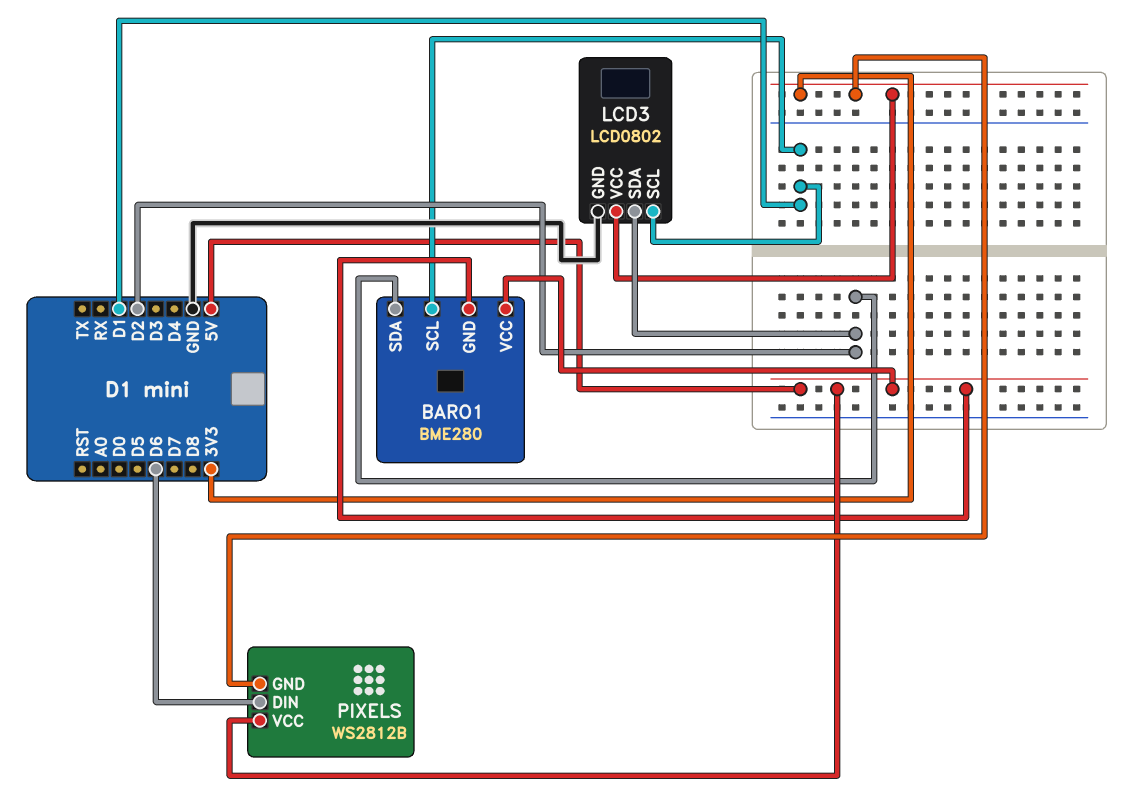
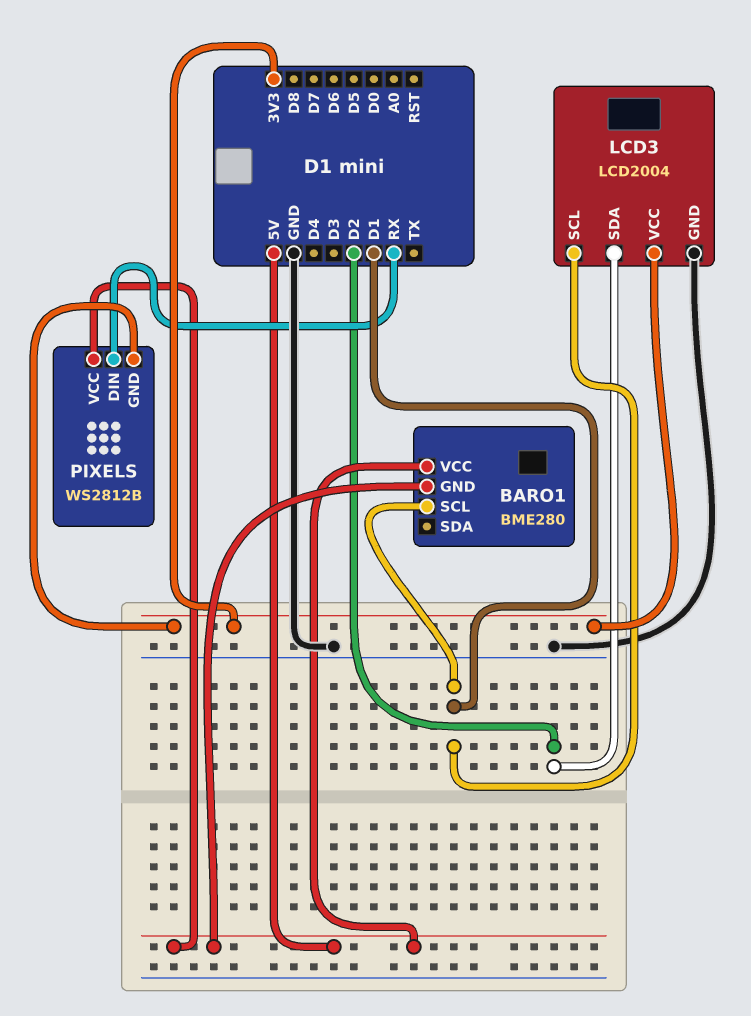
BARO1 pin SDA: D2 -> none
LCD3: LCD0802 -> LCD2004
PIXELS pin DIN: D6 -> RX

